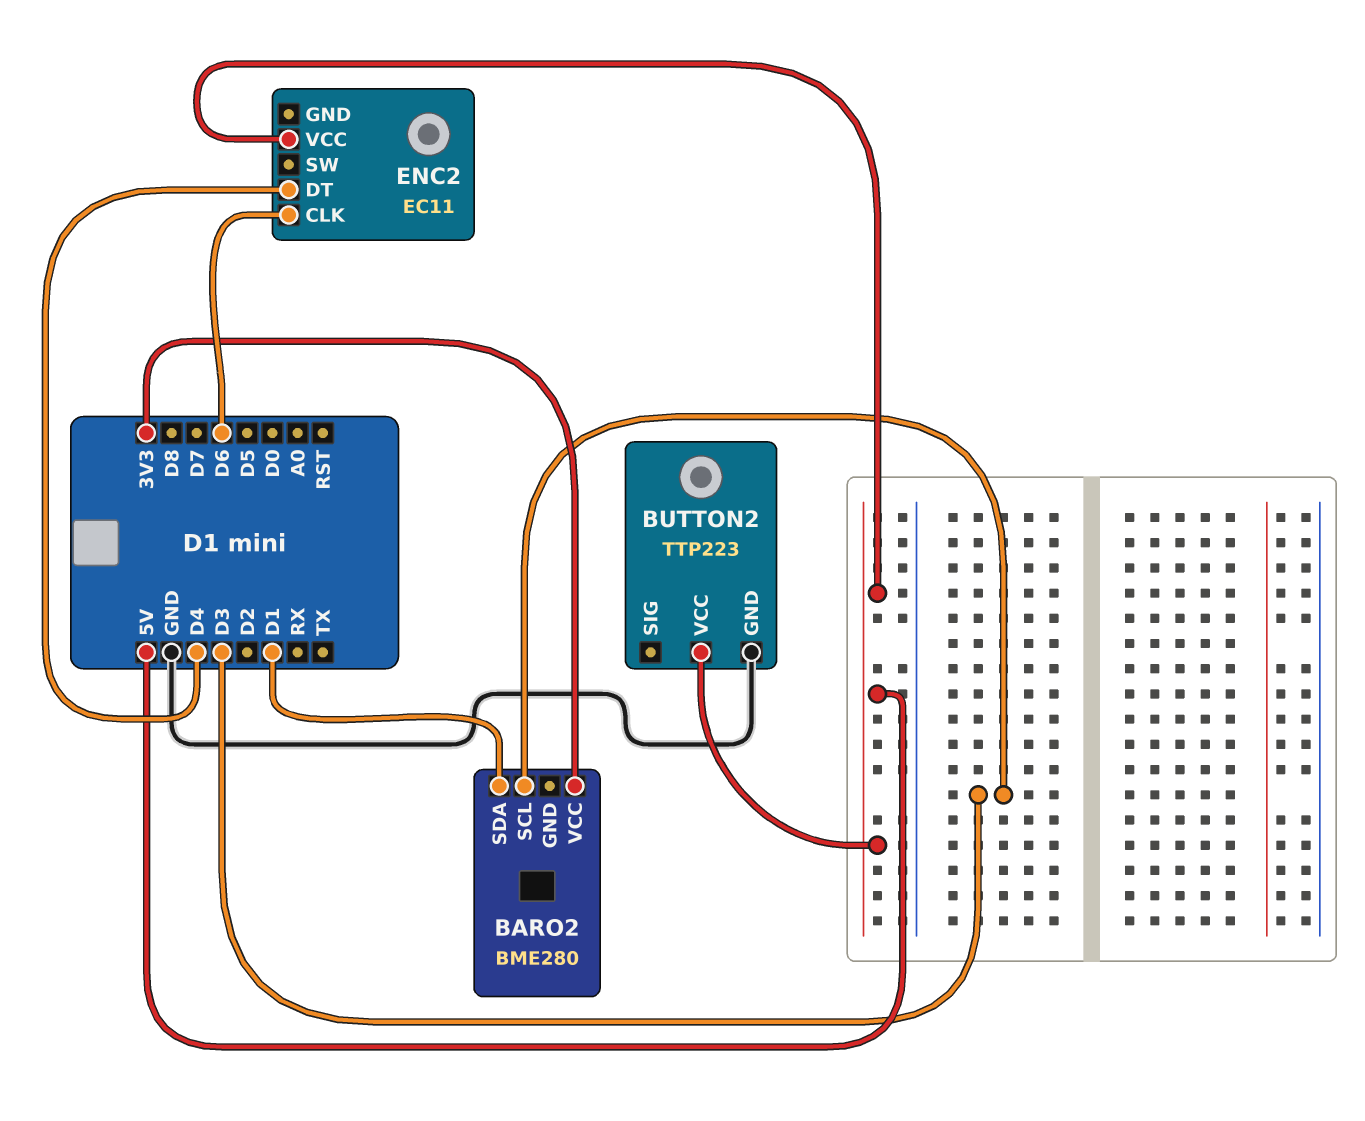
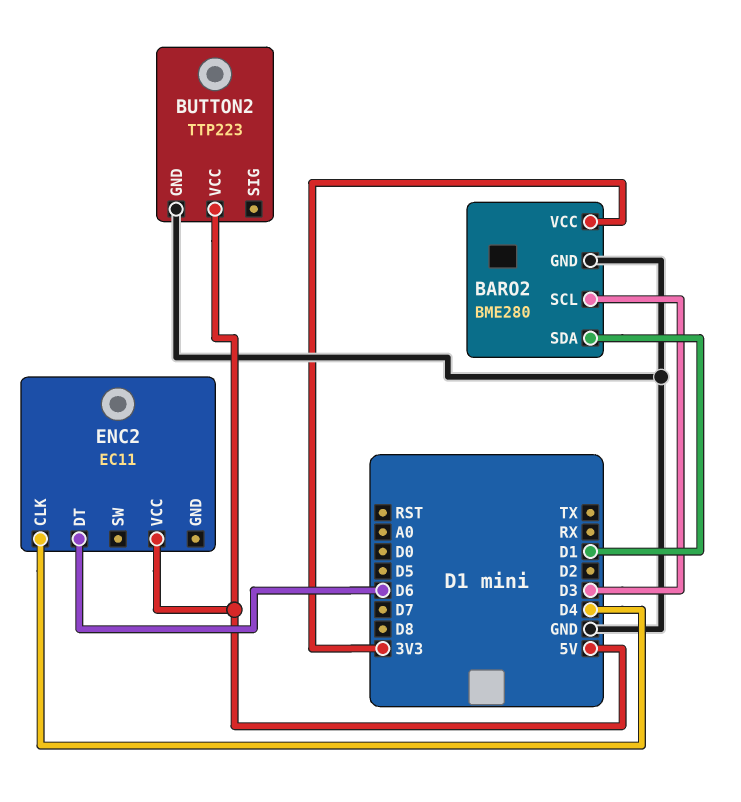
BARO2 pin GND: none -> GND
ENC2 pin CLK: D6 -> D4
ENC2 pin DT: D4 -> D6

